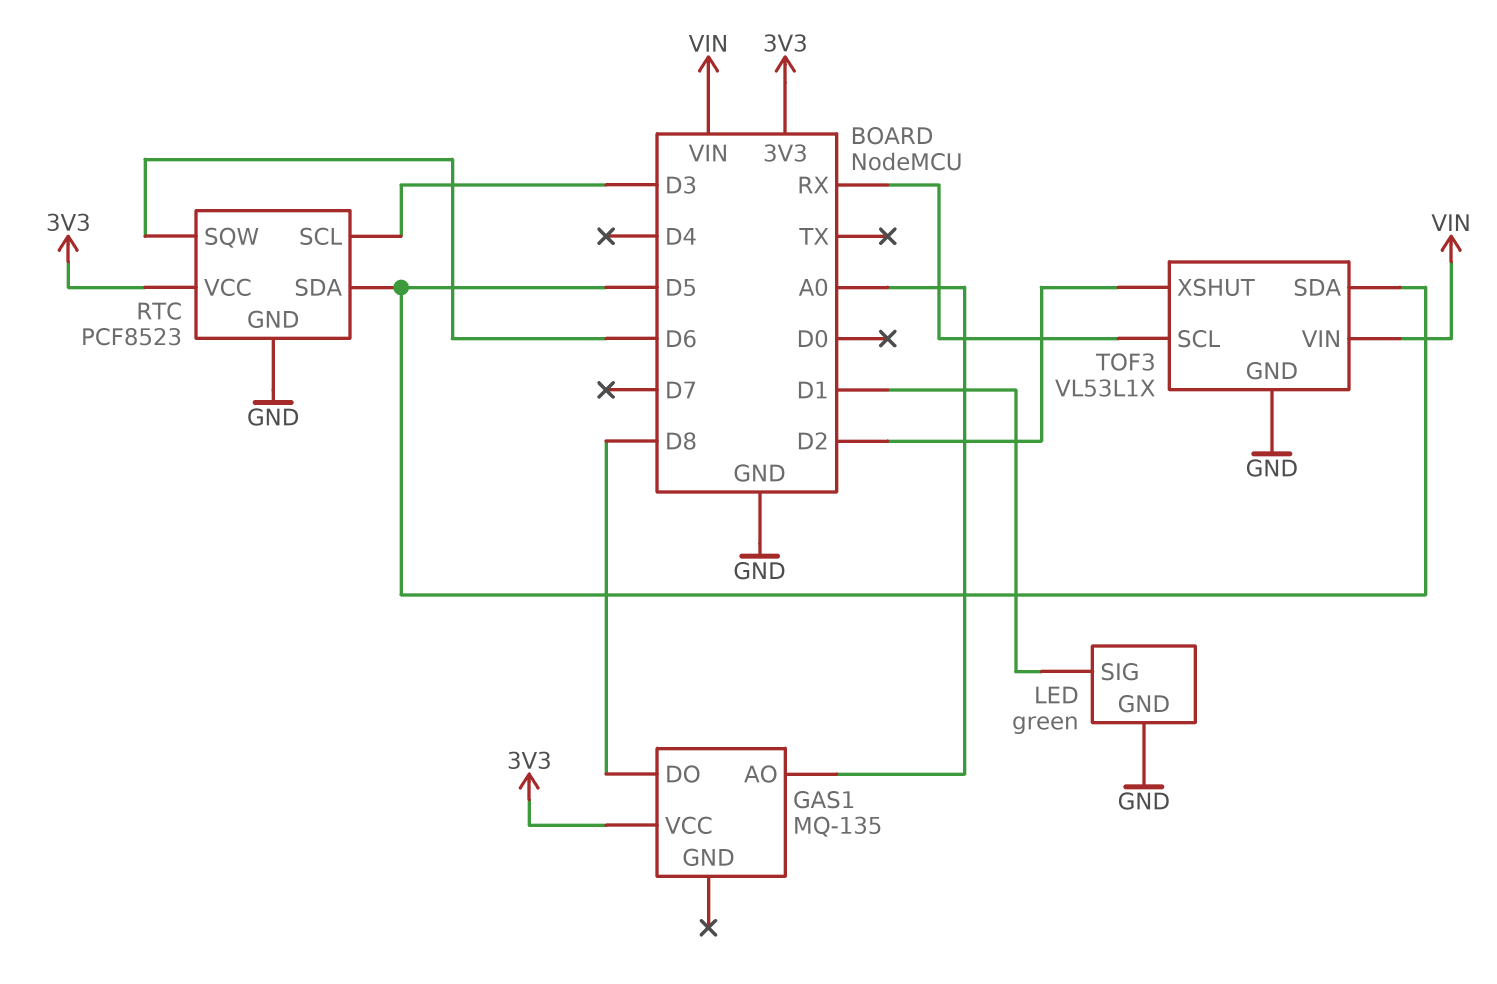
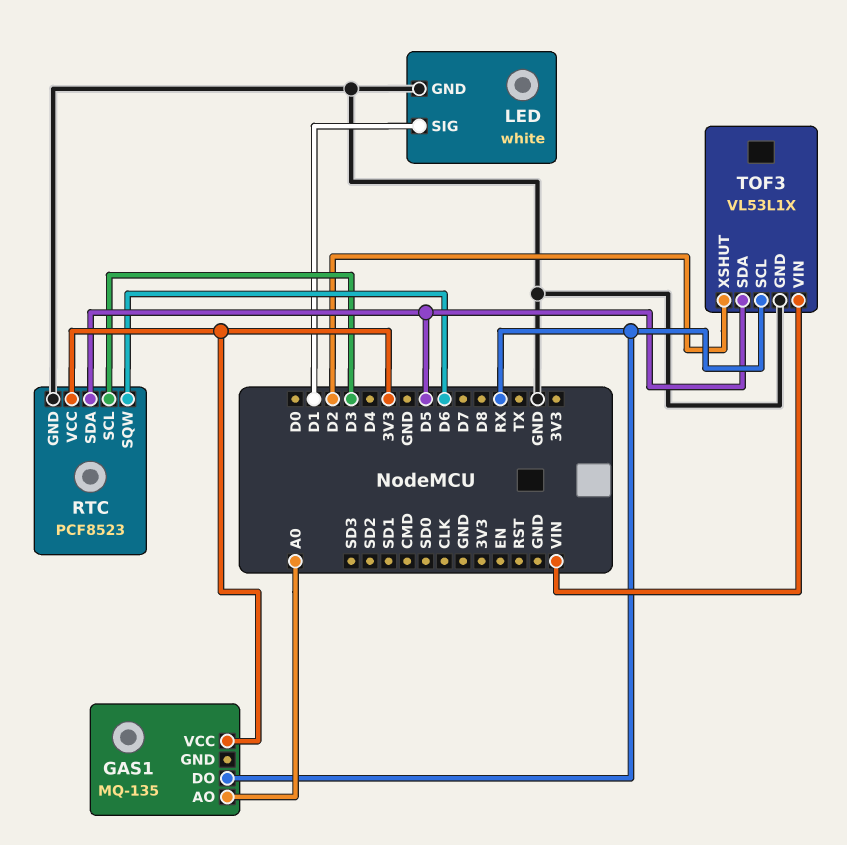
GAS1 pin DO: D8 -> RX
LED: green -> white

